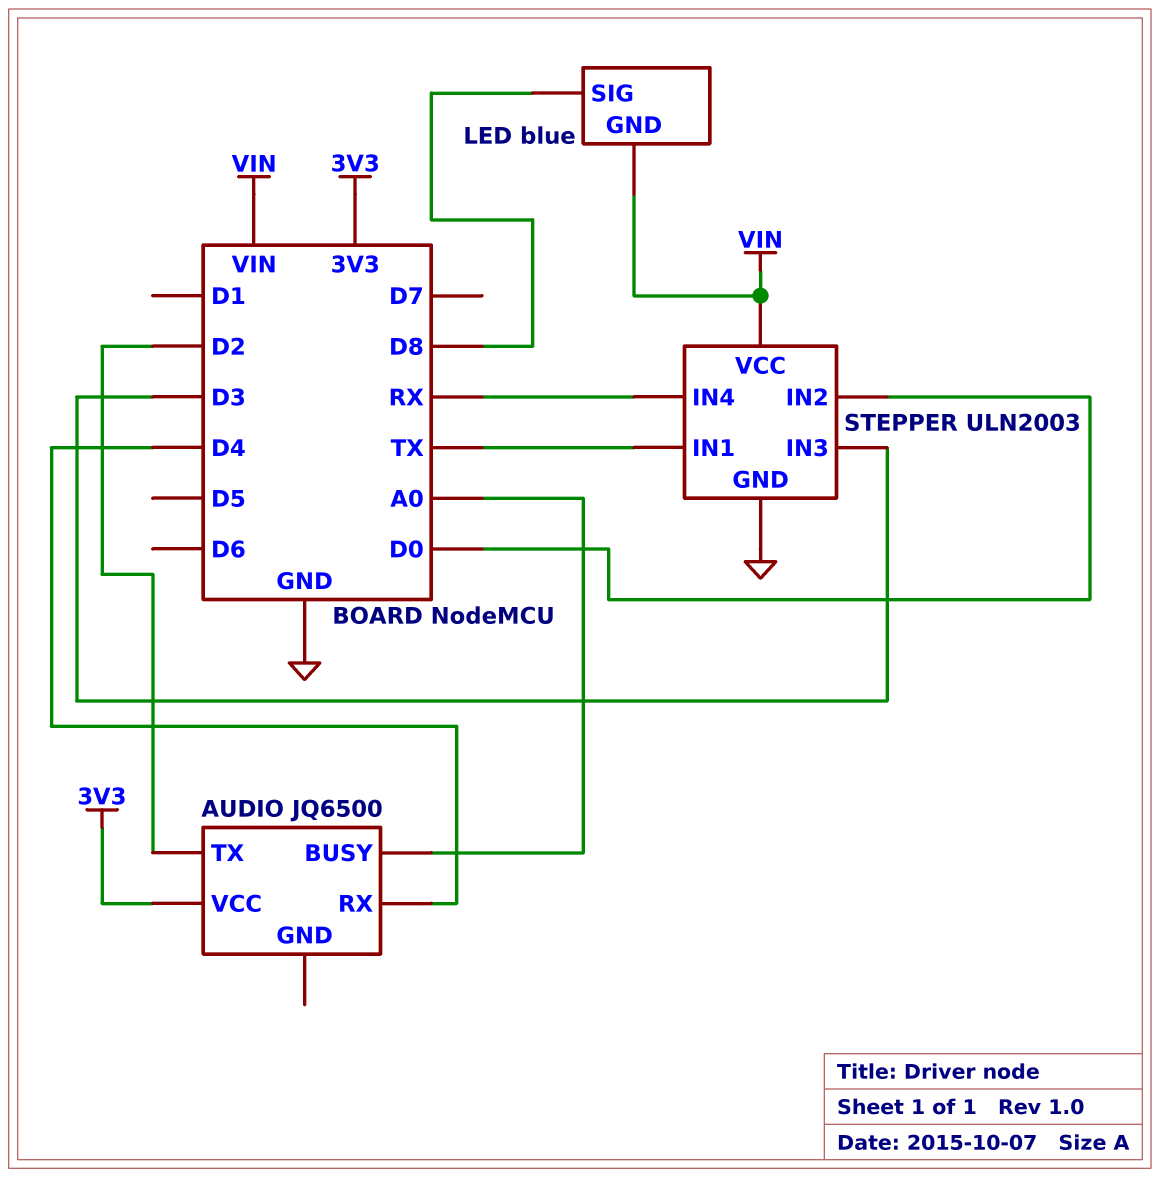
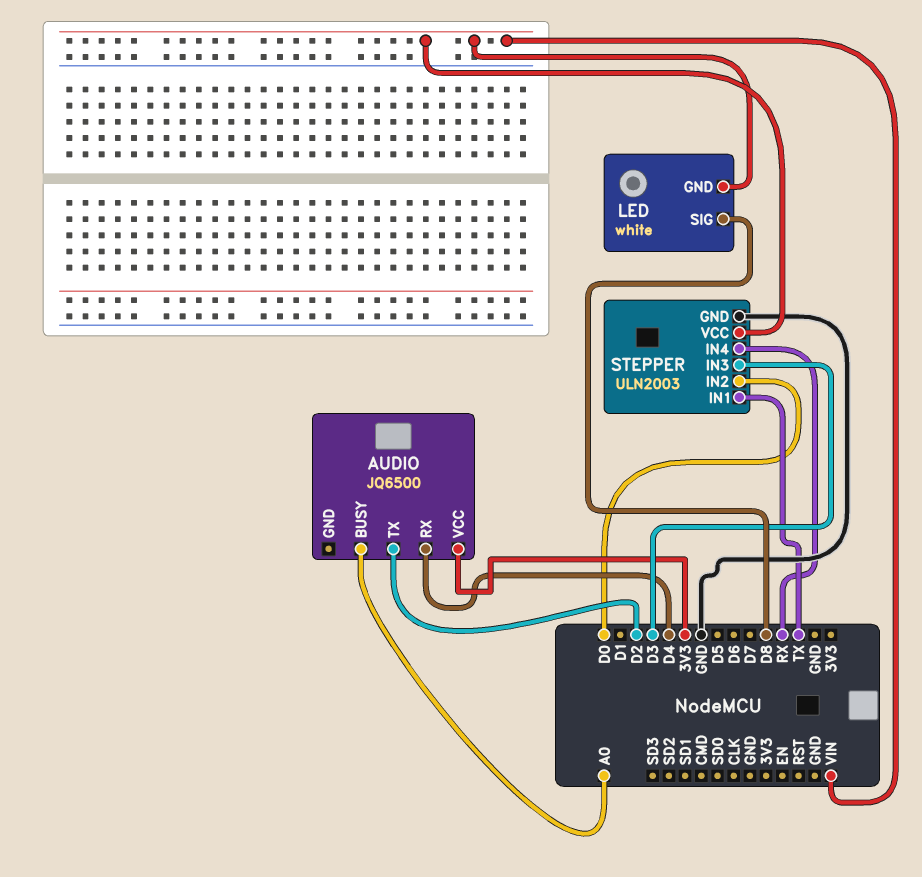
LED: blue -> white

